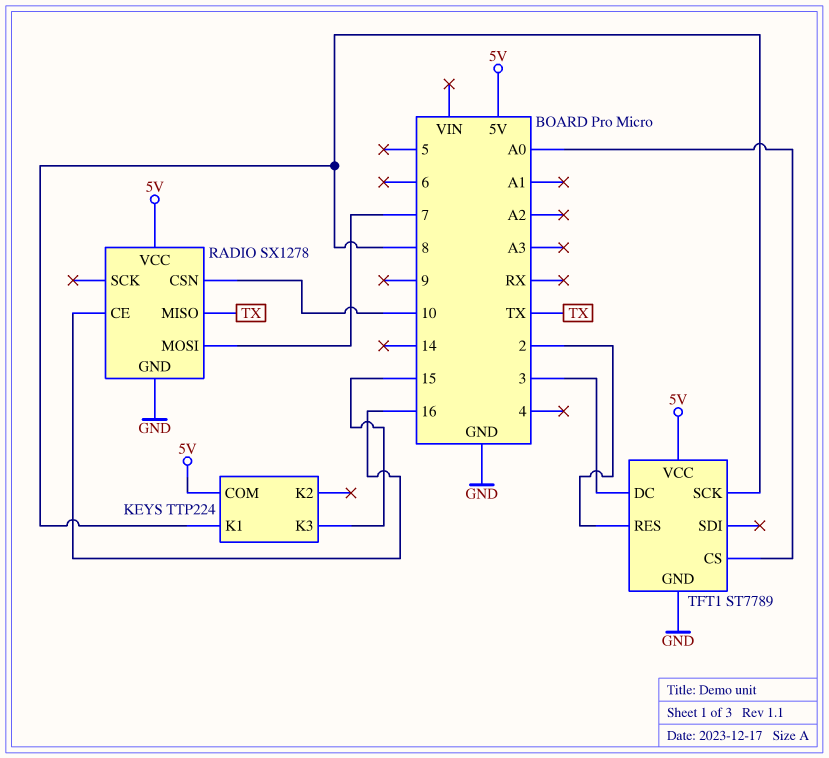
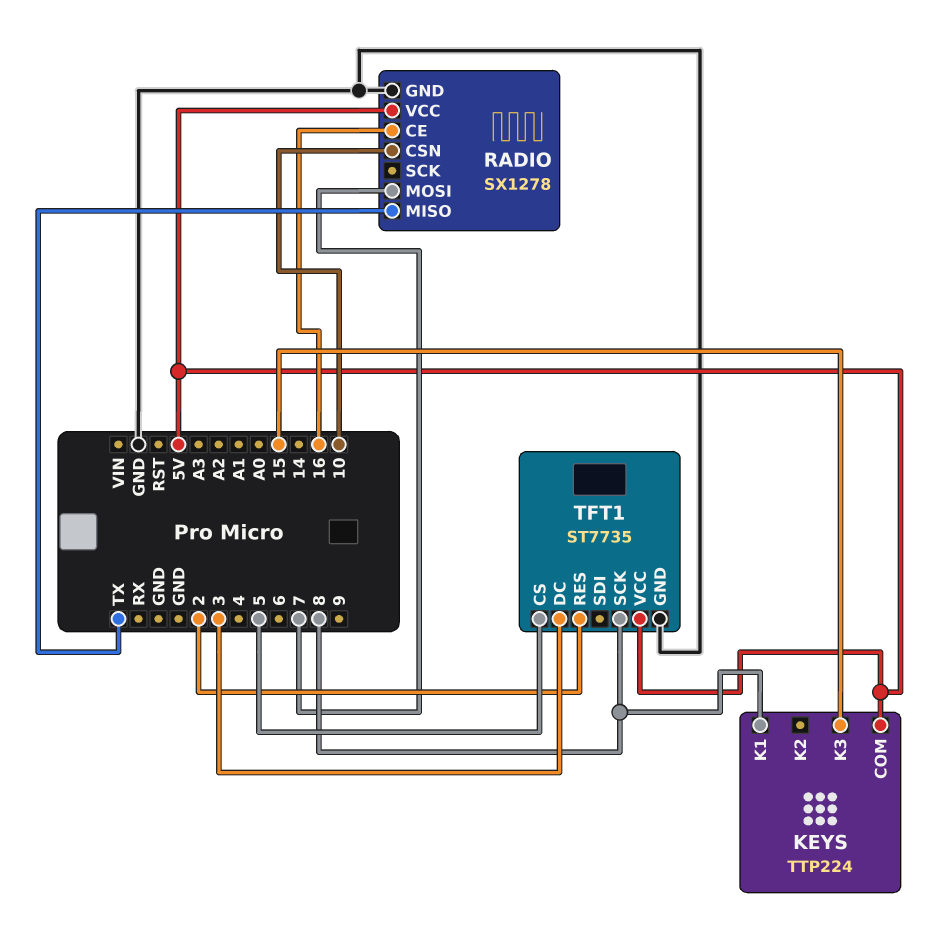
TFT1: ST7789 -> ST7735
TFT1 pin CS: A0 -> 5

